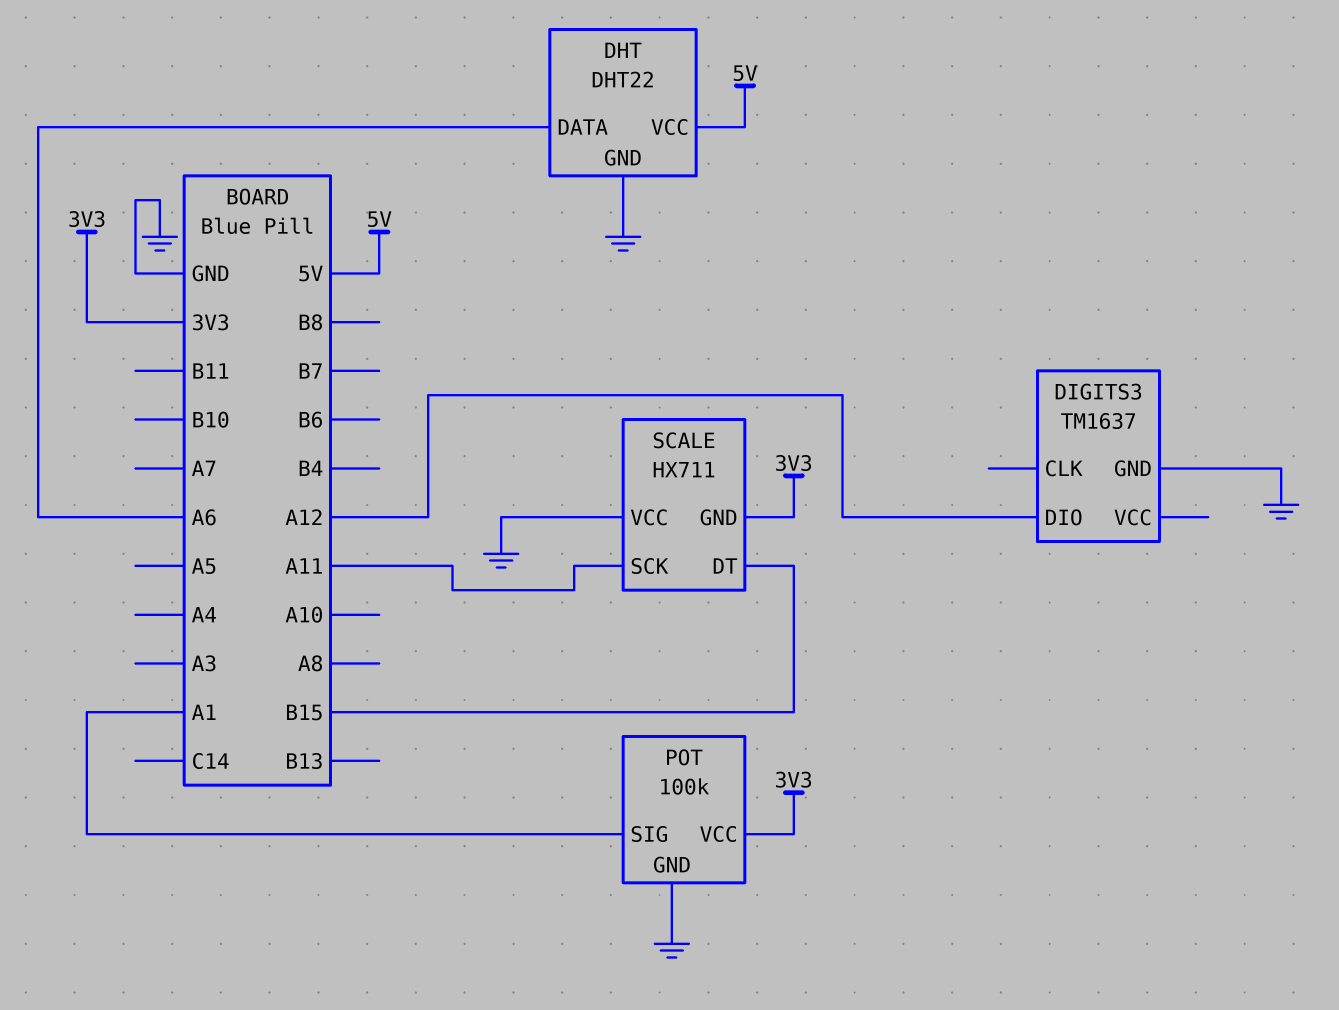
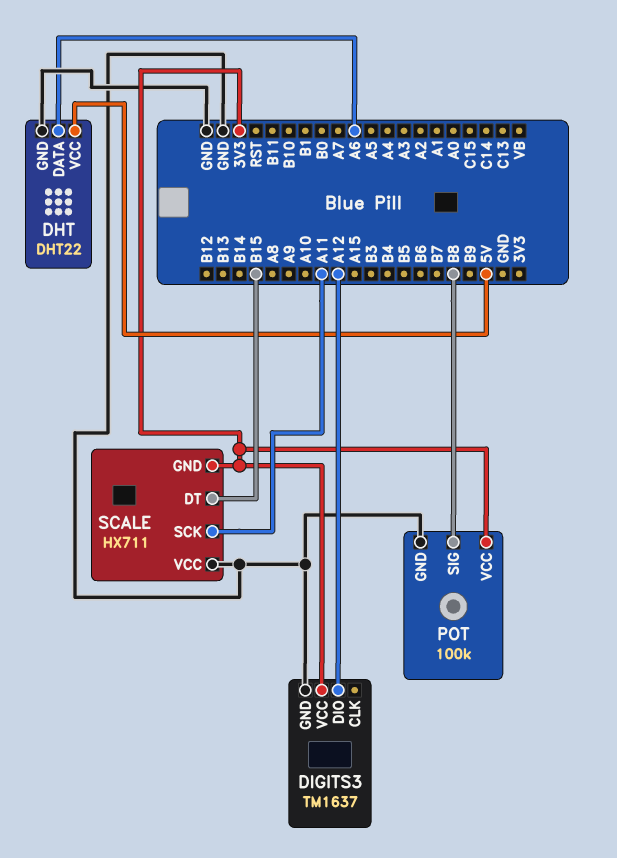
DIGITS3 pin VCC: none -> 3V3
POT pin SIG: A1 -> B8

